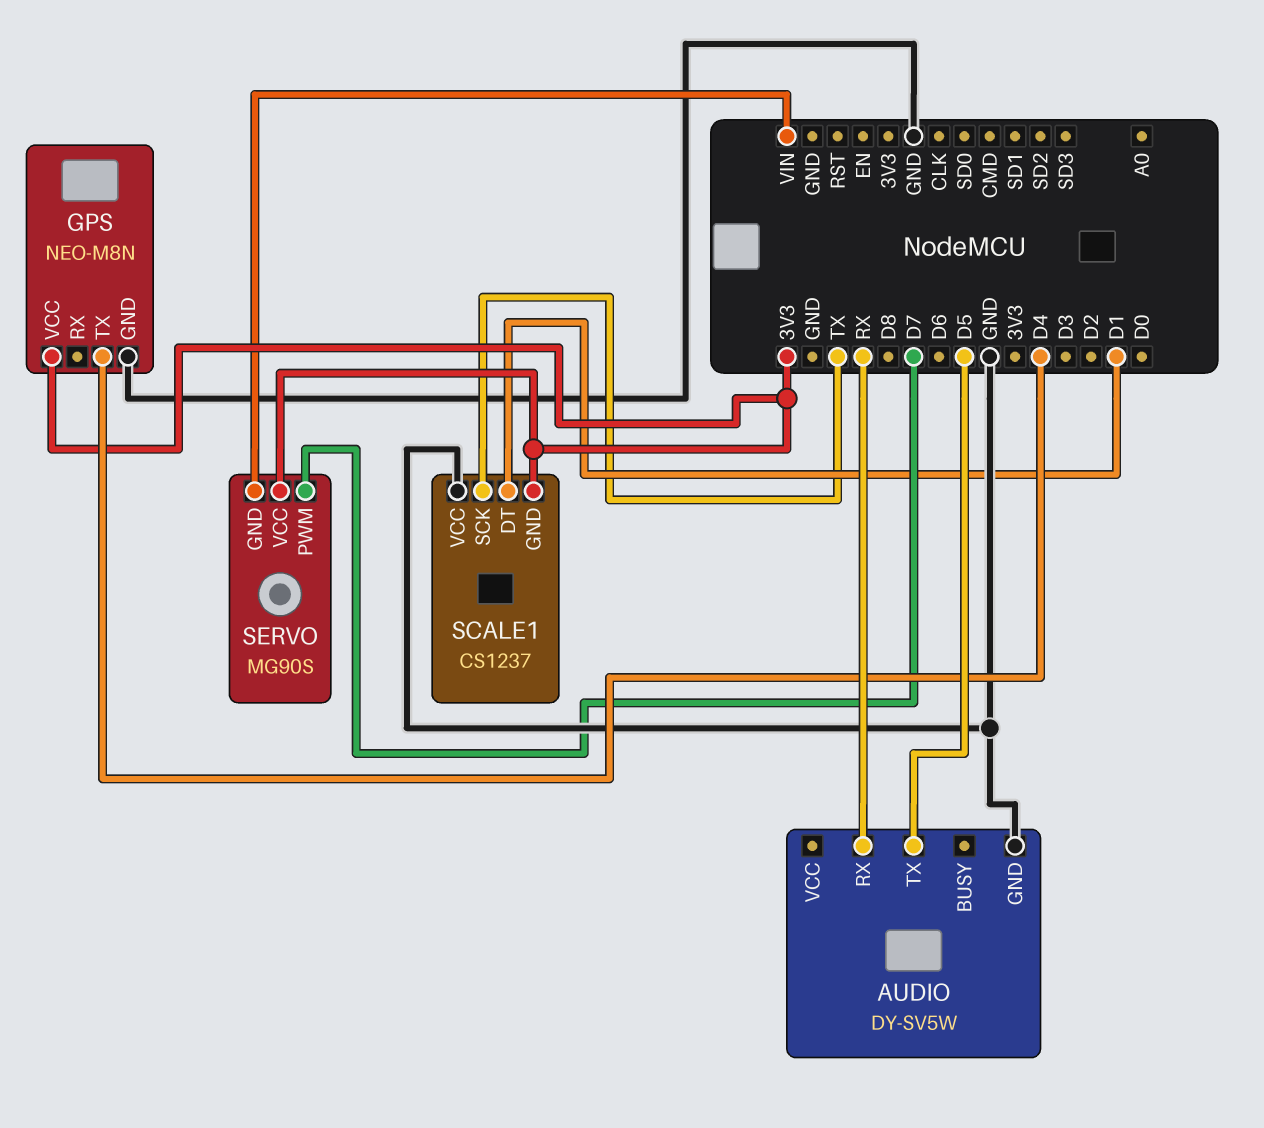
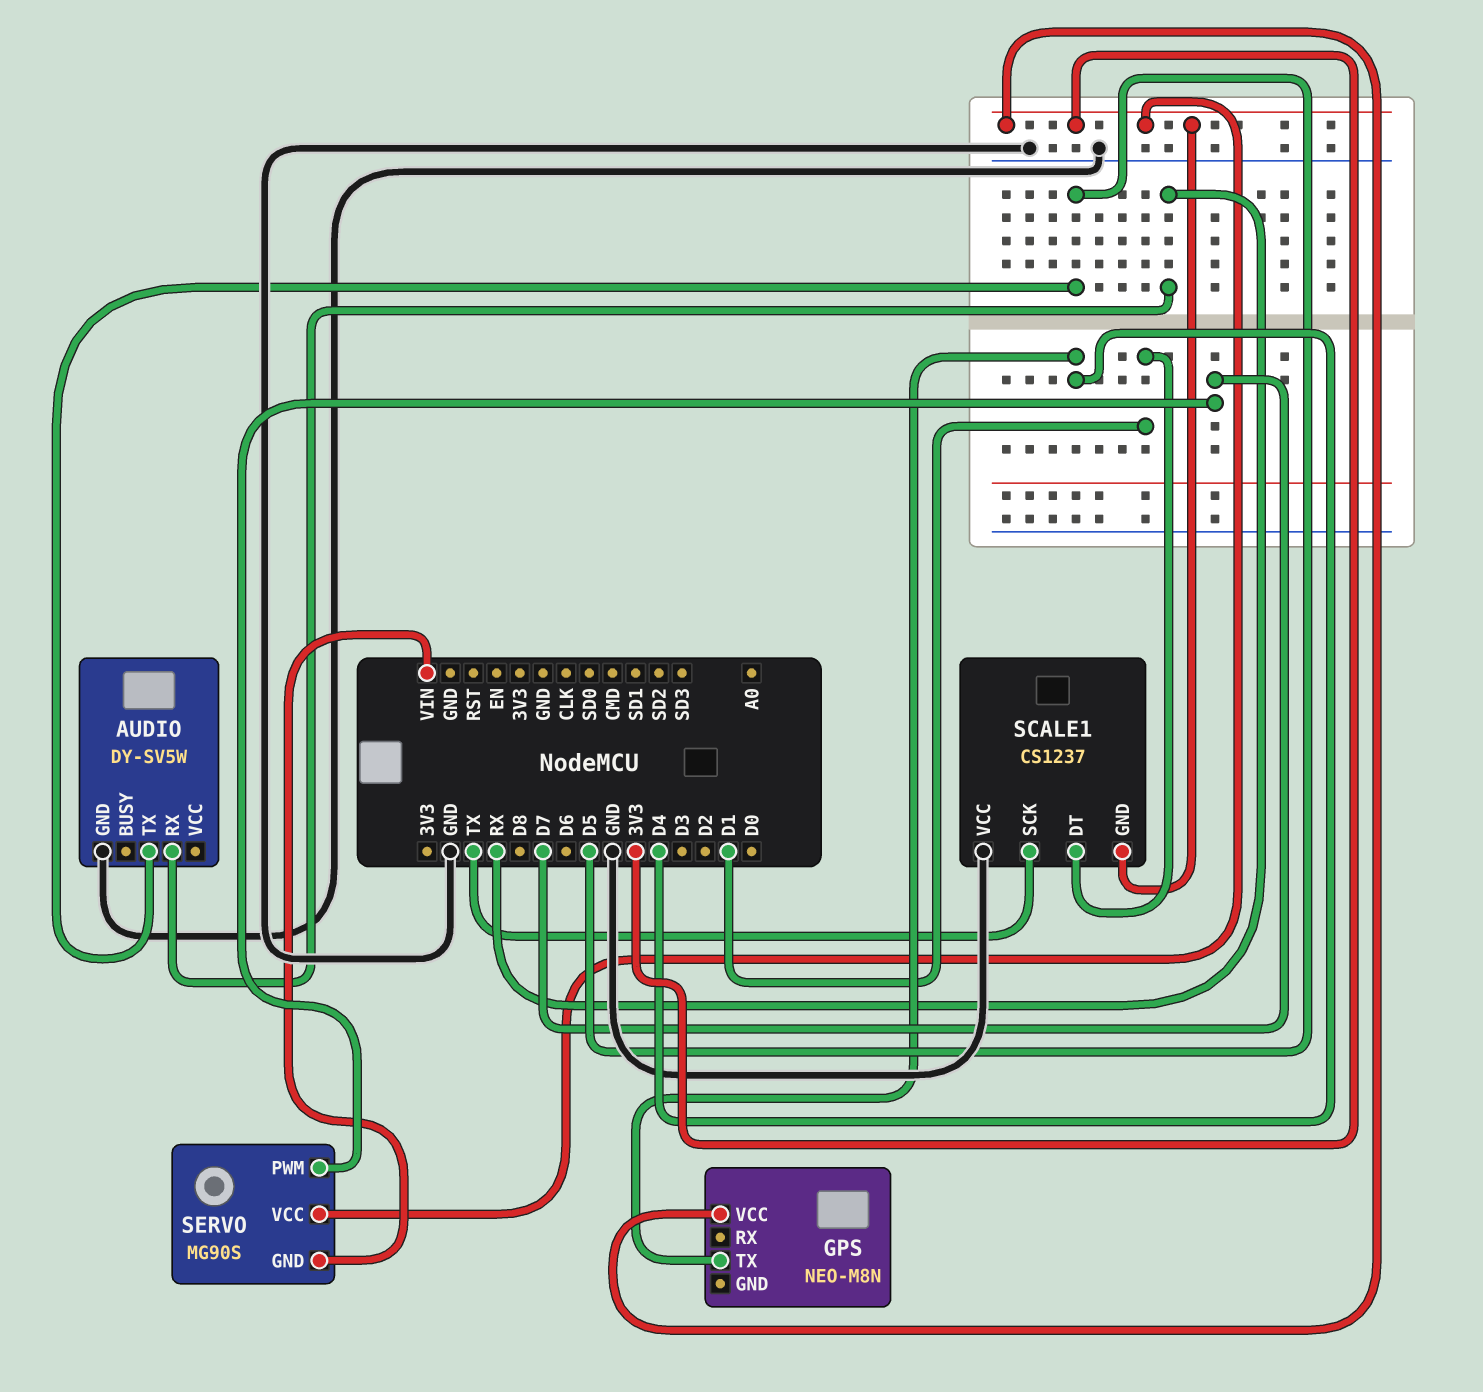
GPS pin GND: GND -> none

